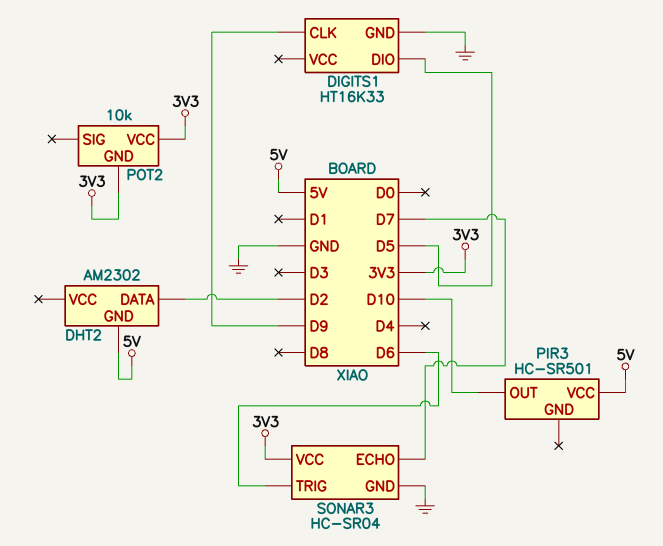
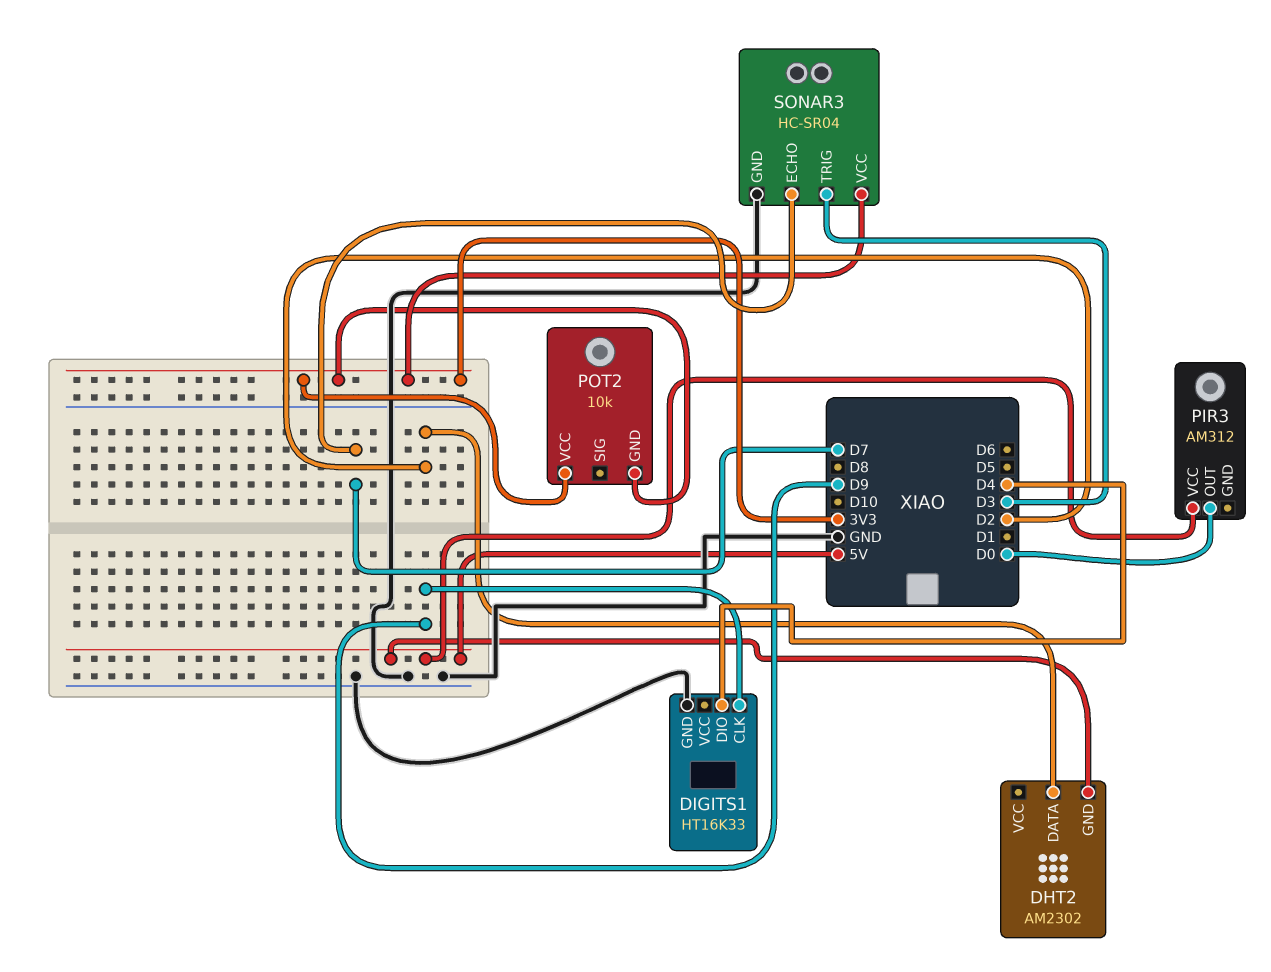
DIGITS1 pin DIO: D5 -> D4
PIR3: HC-SR501 -> AM312
PIR3 pin OUT: D10 -> D0
SONAR3 pin TRIG: D6 -> D3

